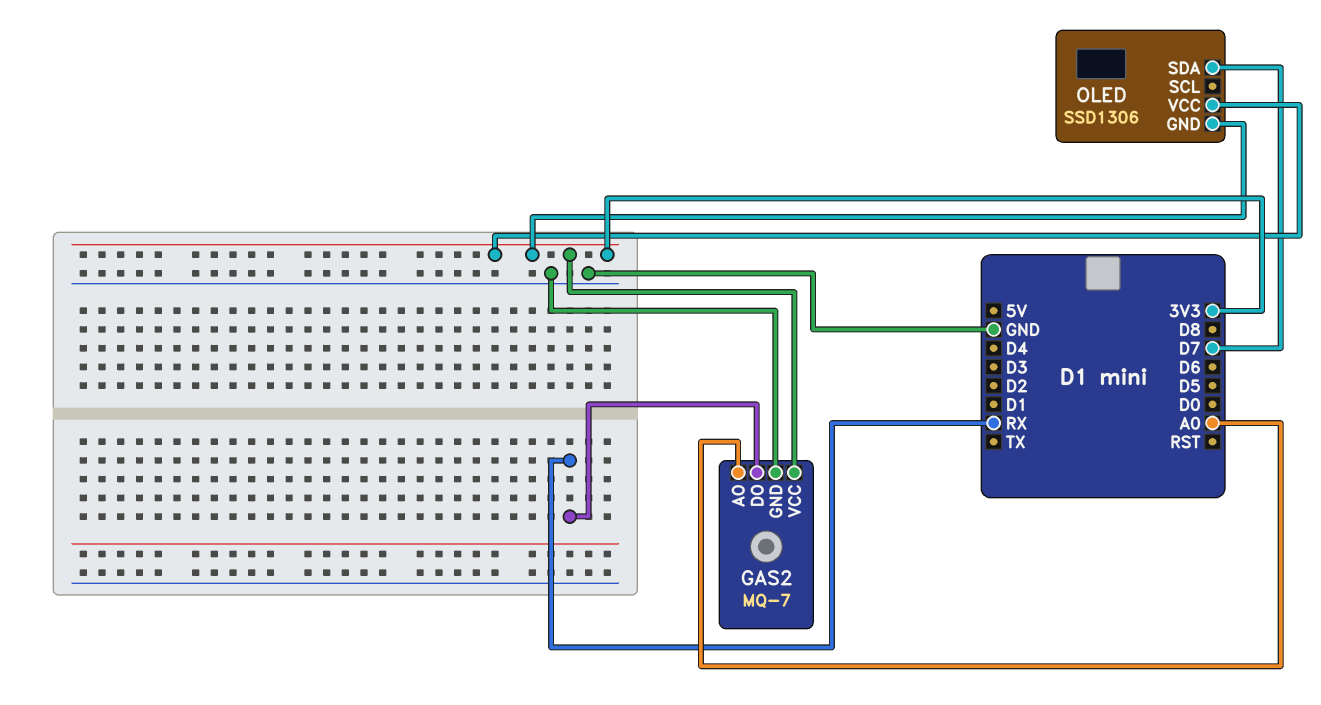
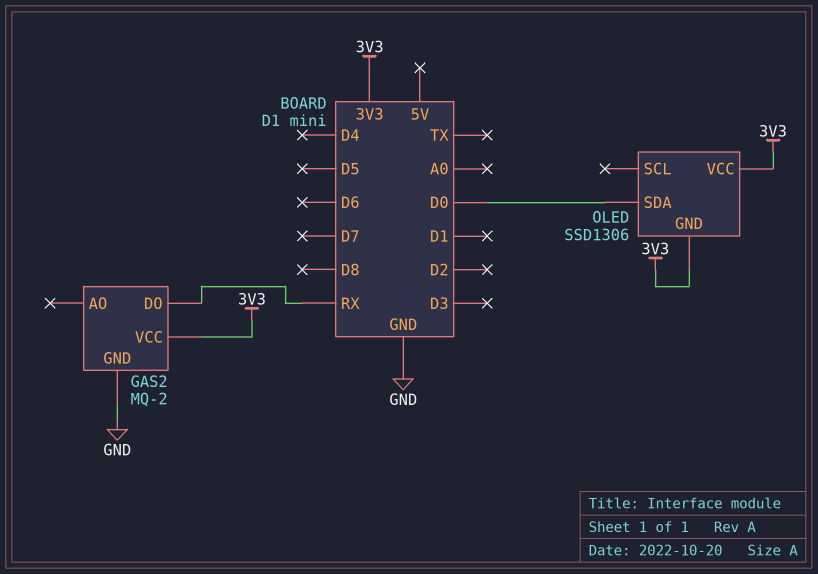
GAS2: MQ-7 -> MQ-2
GAS2 pin AO: A0 -> none
OLED pin SDA: D7 -> D0

